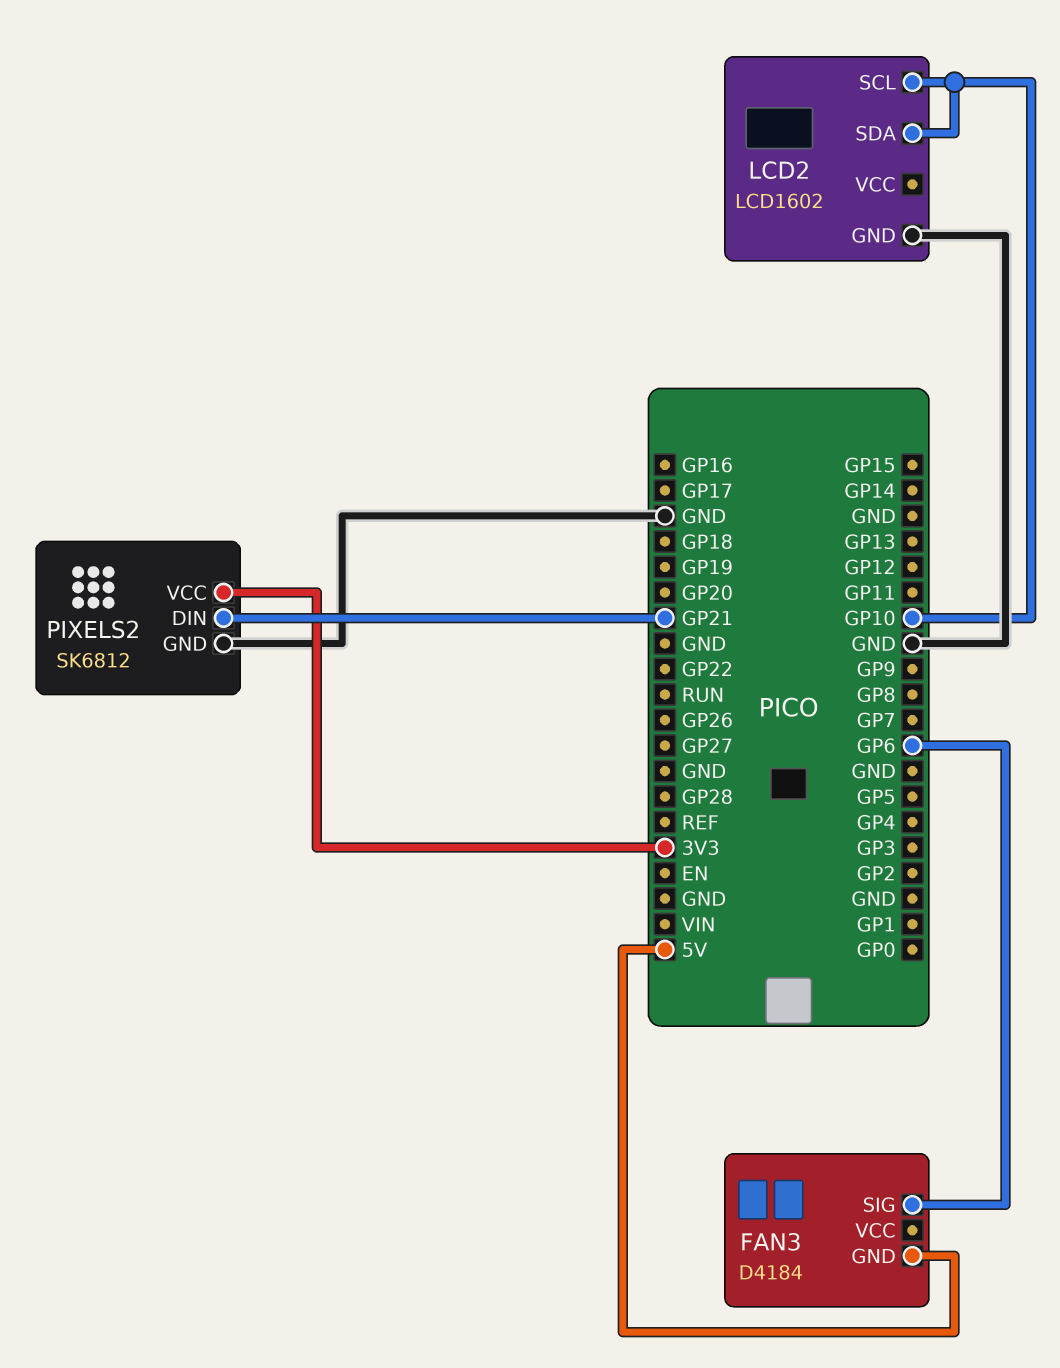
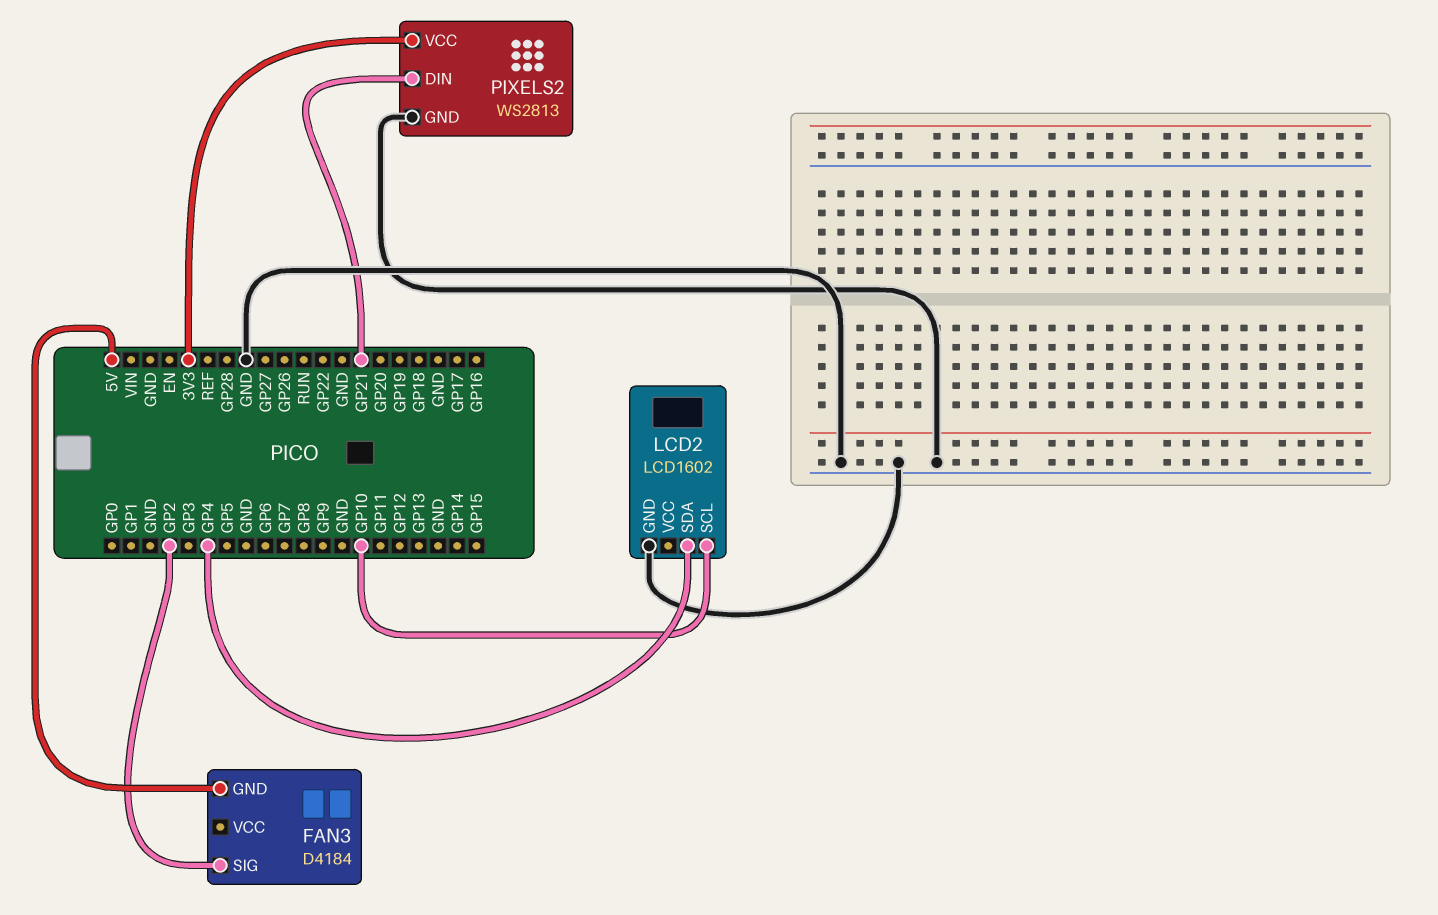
FAN3 pin SIG: GP6 -> GP2
LCD2 pin SDA: GP10 -> GP4
PIXELS2: SK6812 -> WS2813

